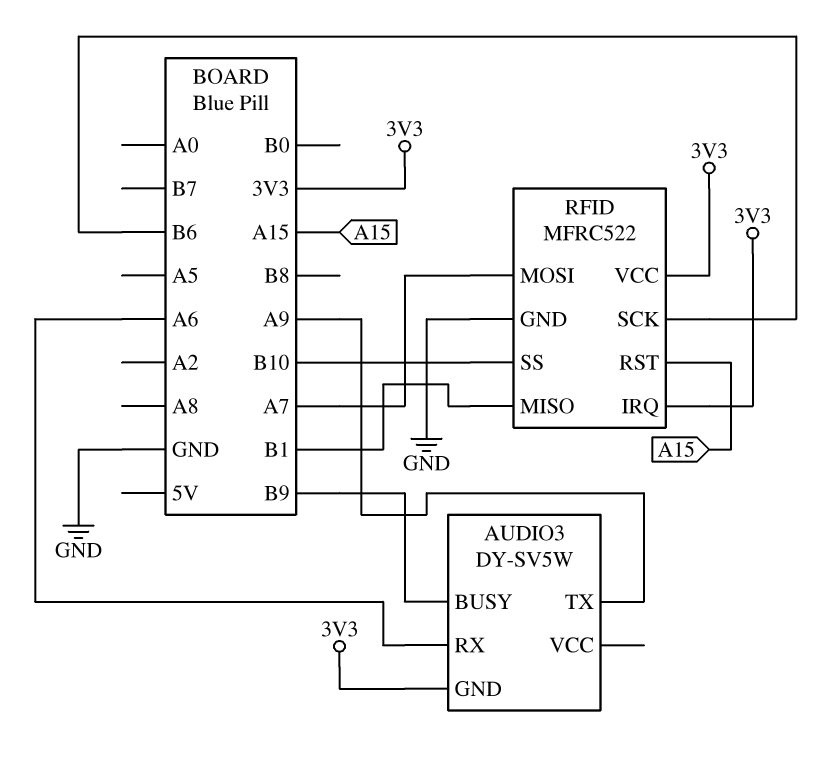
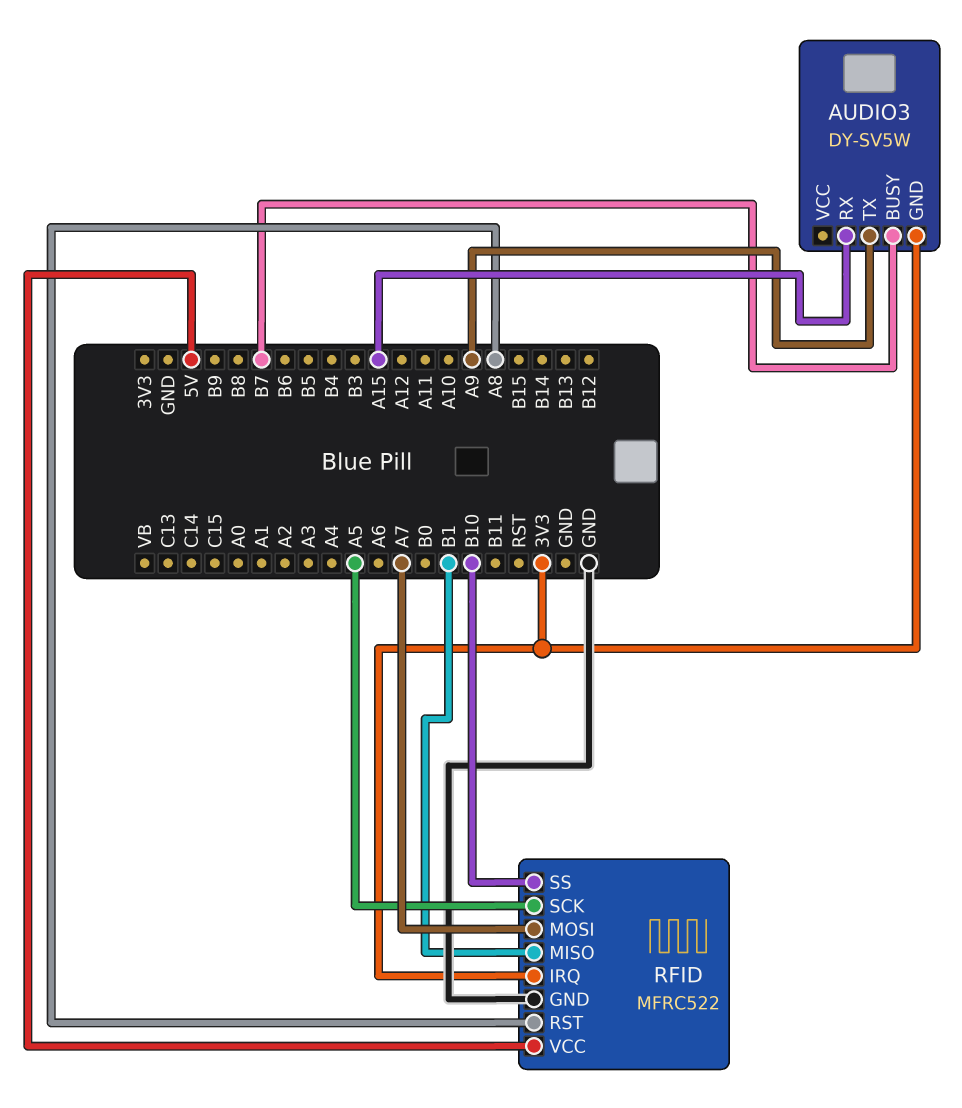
AUDIO3 pin BUSY: B9 -> B7
AUDIO3 pin RX: A6 -> A15
RFID pin RST: A15 -> A8
RFID pin SCK: B6 -> A5
RFID pin VCC: 3V3 -> 5V

